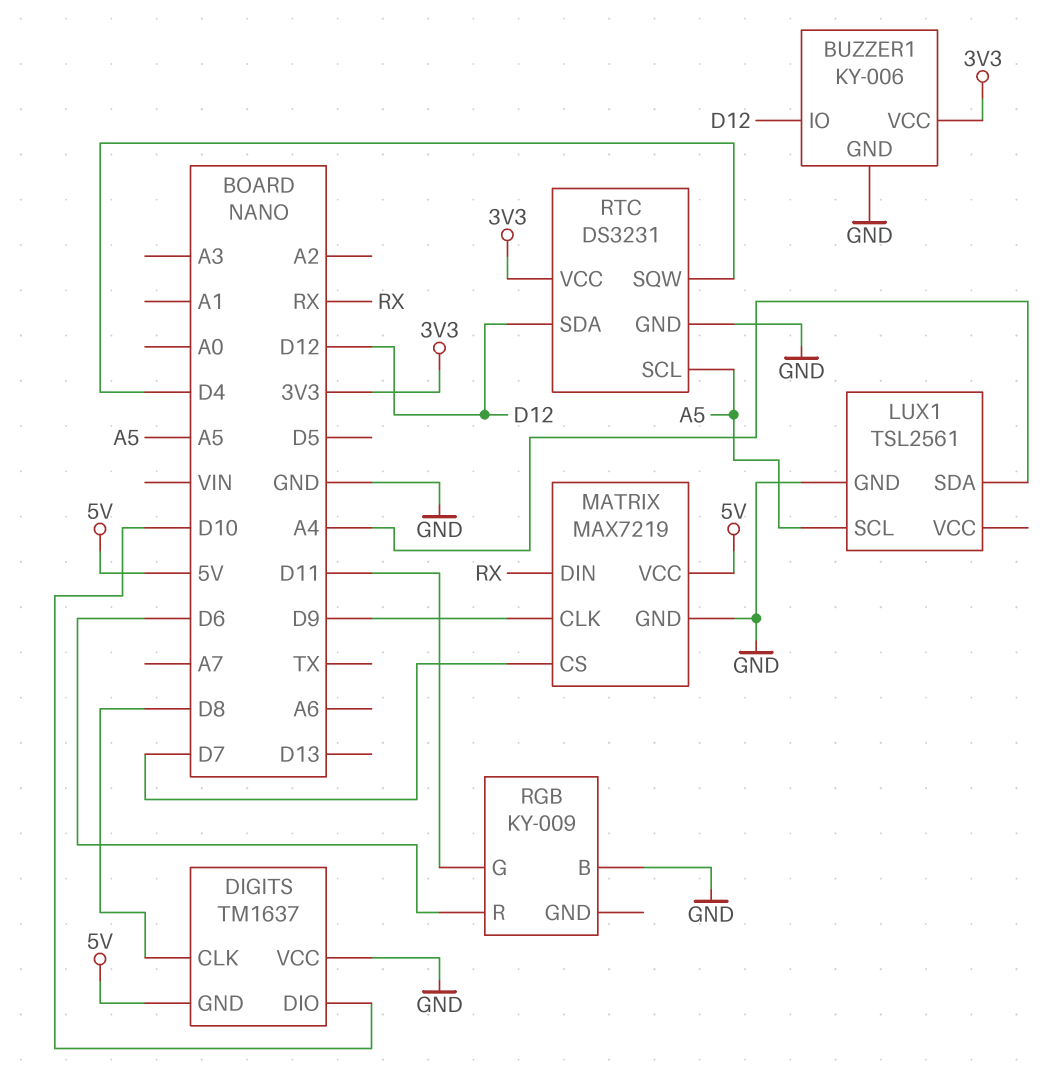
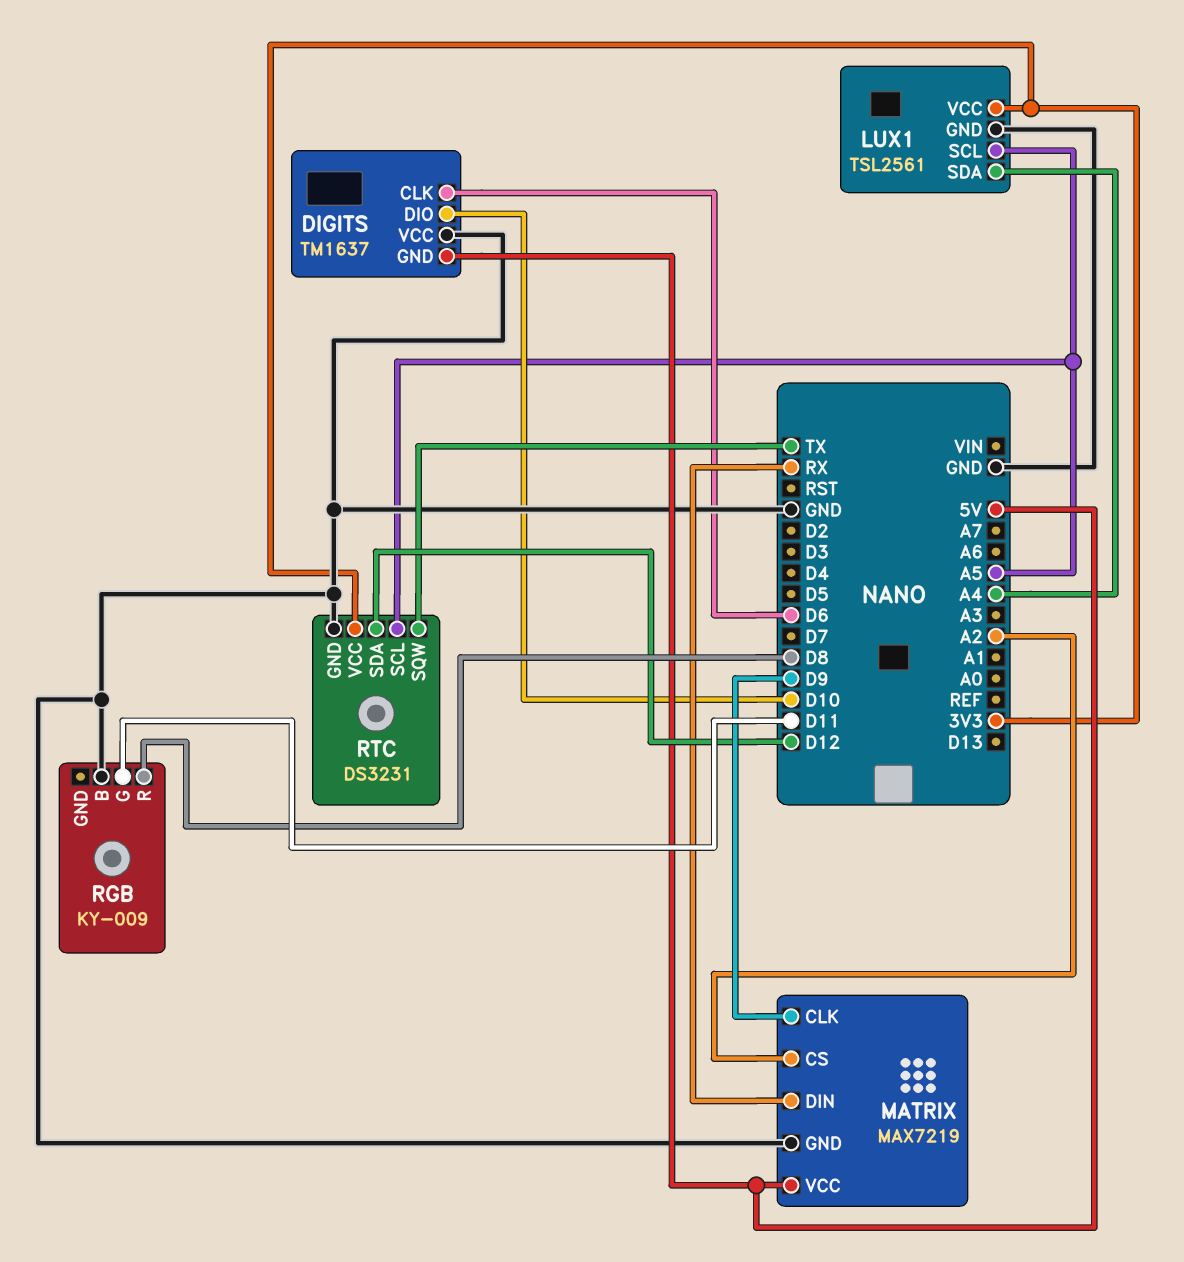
BUZZER1: KY-006 -> none
BUZZER1 pin GND: GND -> none
BUZZER1 pin IO: D12 -> none
BUZZER1 pin VCC: 3V3 -> none
DIGITS pin CLK: D8 -> D6
LUX1 pin VCC: none -> 3V3
MATRIX pin CS: D7 -> A2
RGB pin R: D6 -> D8
RTC pin SQW: D4 -> TX

